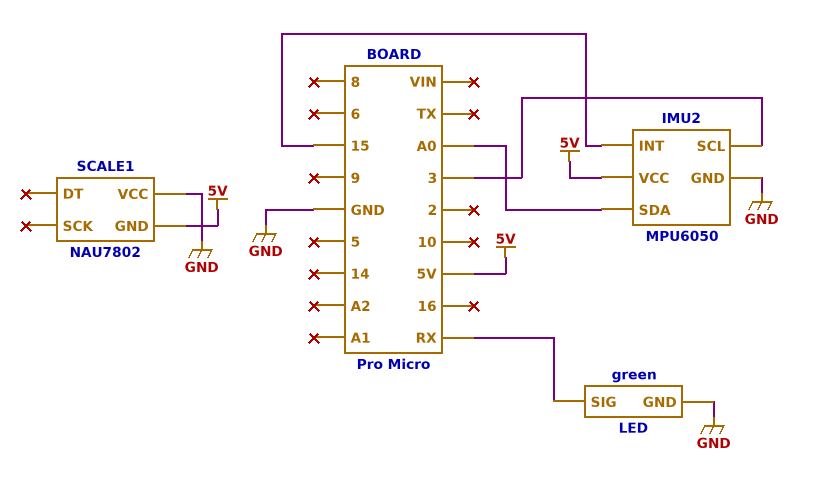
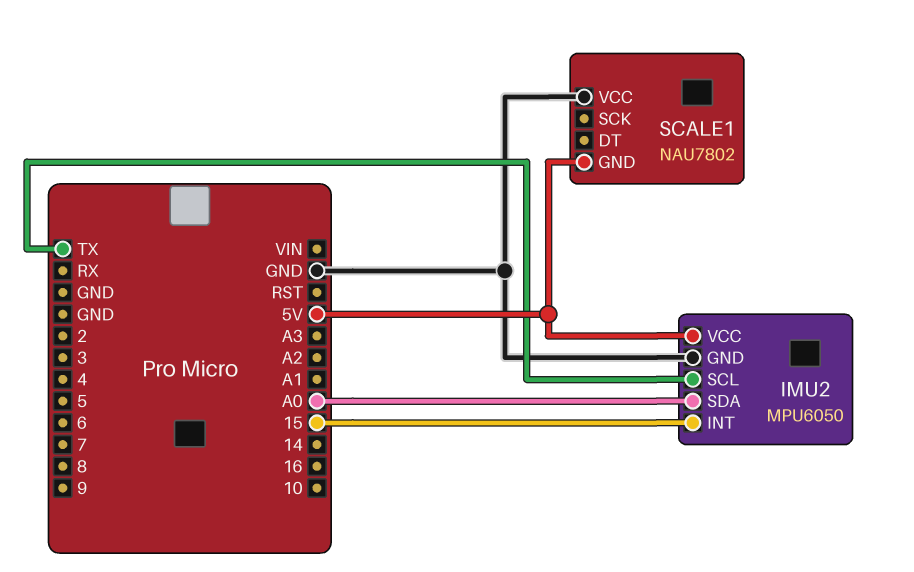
IMU2 pin SCL: 3 -> TX
LED: green -> none
LED pin GND: GND -> none
LED pin SIG: RX -> none

